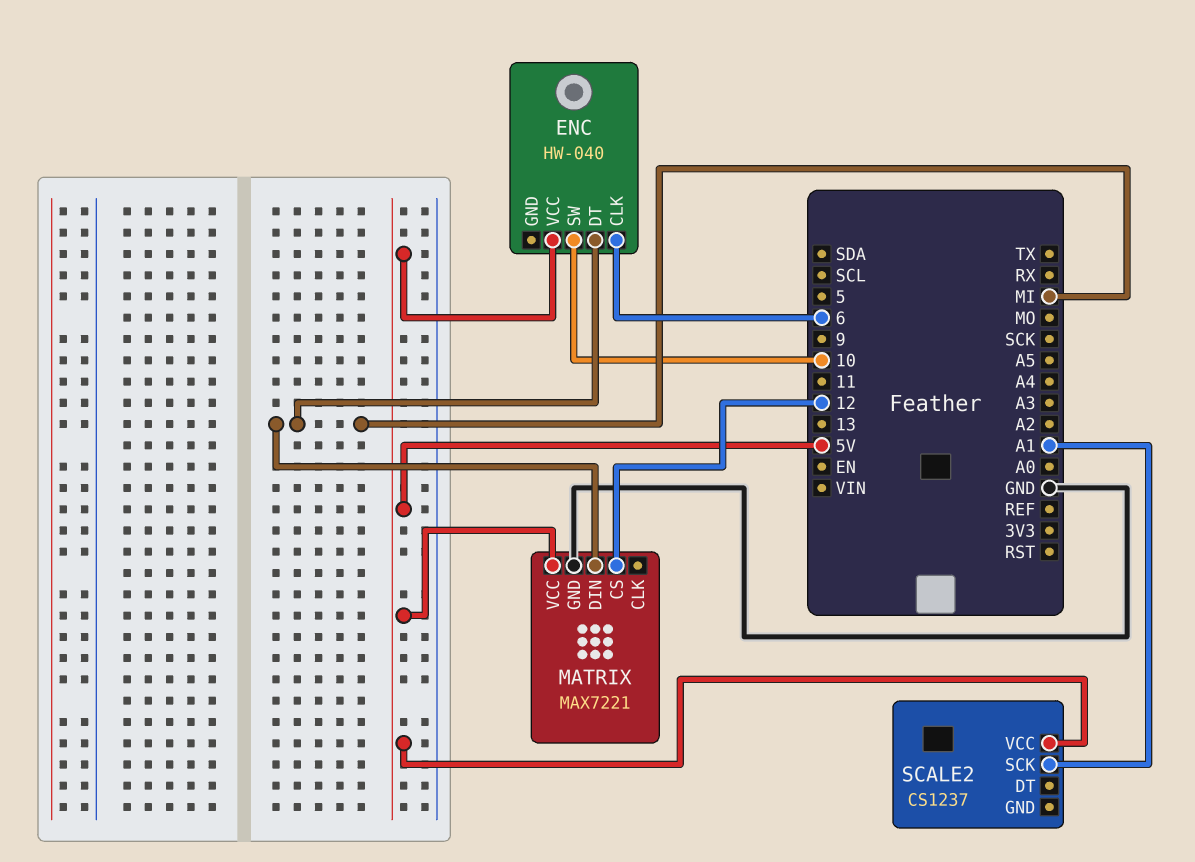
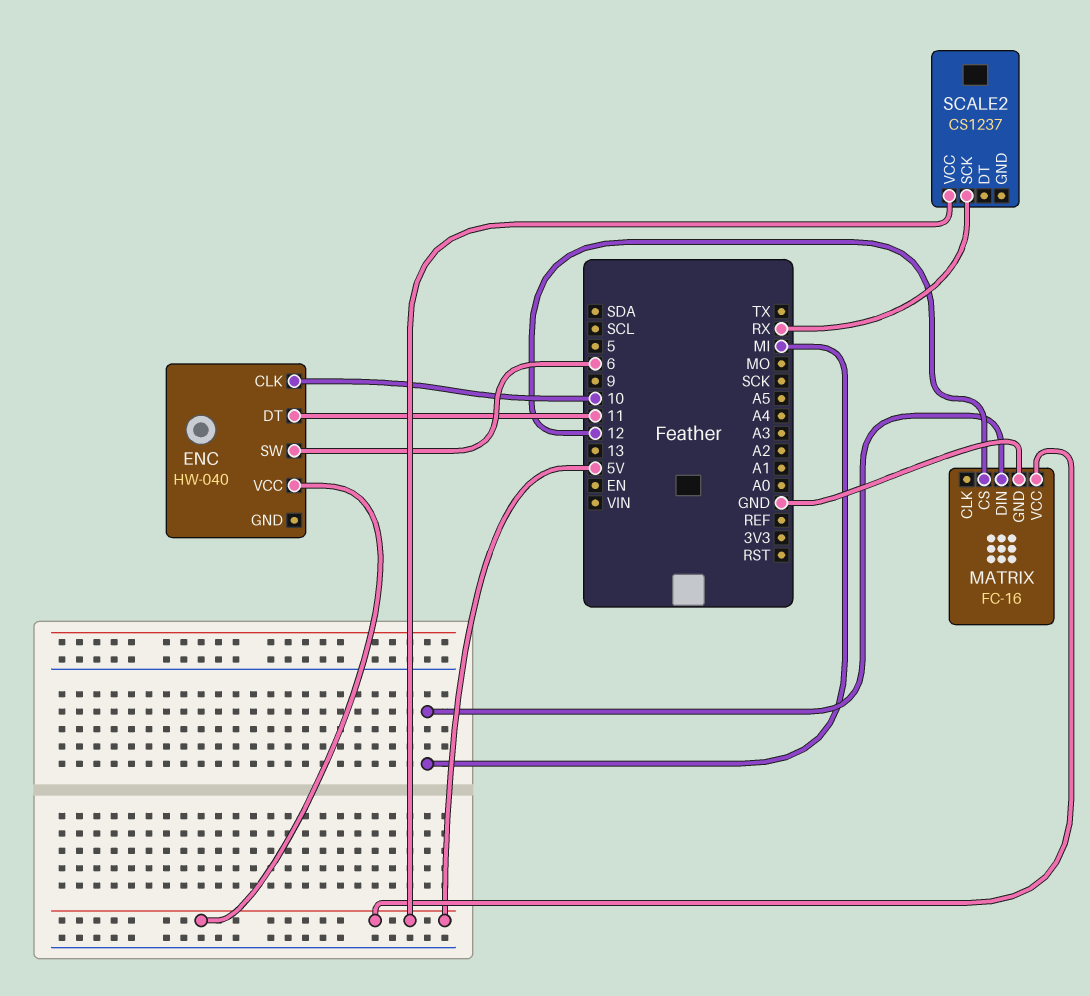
ENC pin CLK: 6 -> 10
ENC pin DT: MI -> 11
ENC pin SW: 10 -> 6
MATRIX: MAX7221 -> FC-16
SCALE2 pin SCK: A1 -> RX

